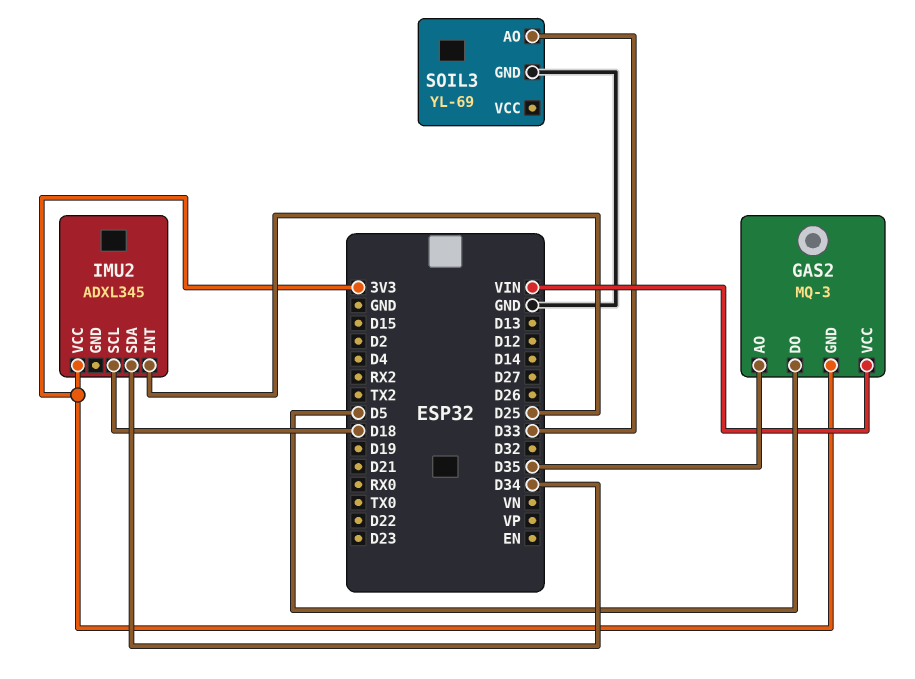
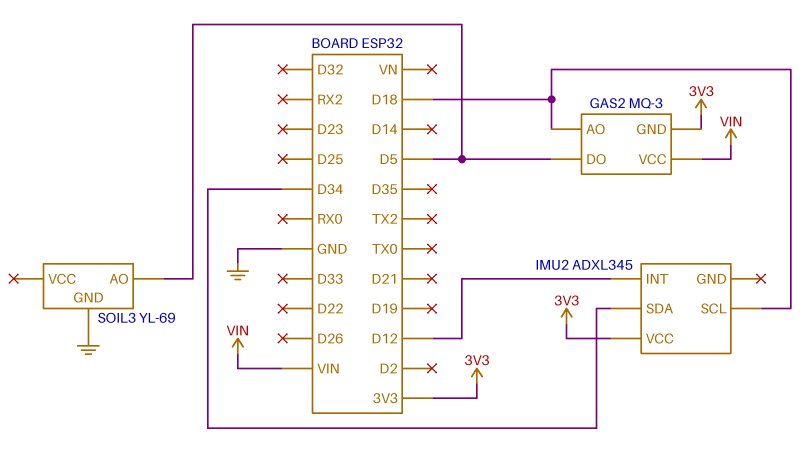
GAS2 pin AO: D35 -> D18
IMU2 pin INT: D25 -> D12
SOIL3 pin AO: D33 -> D5

